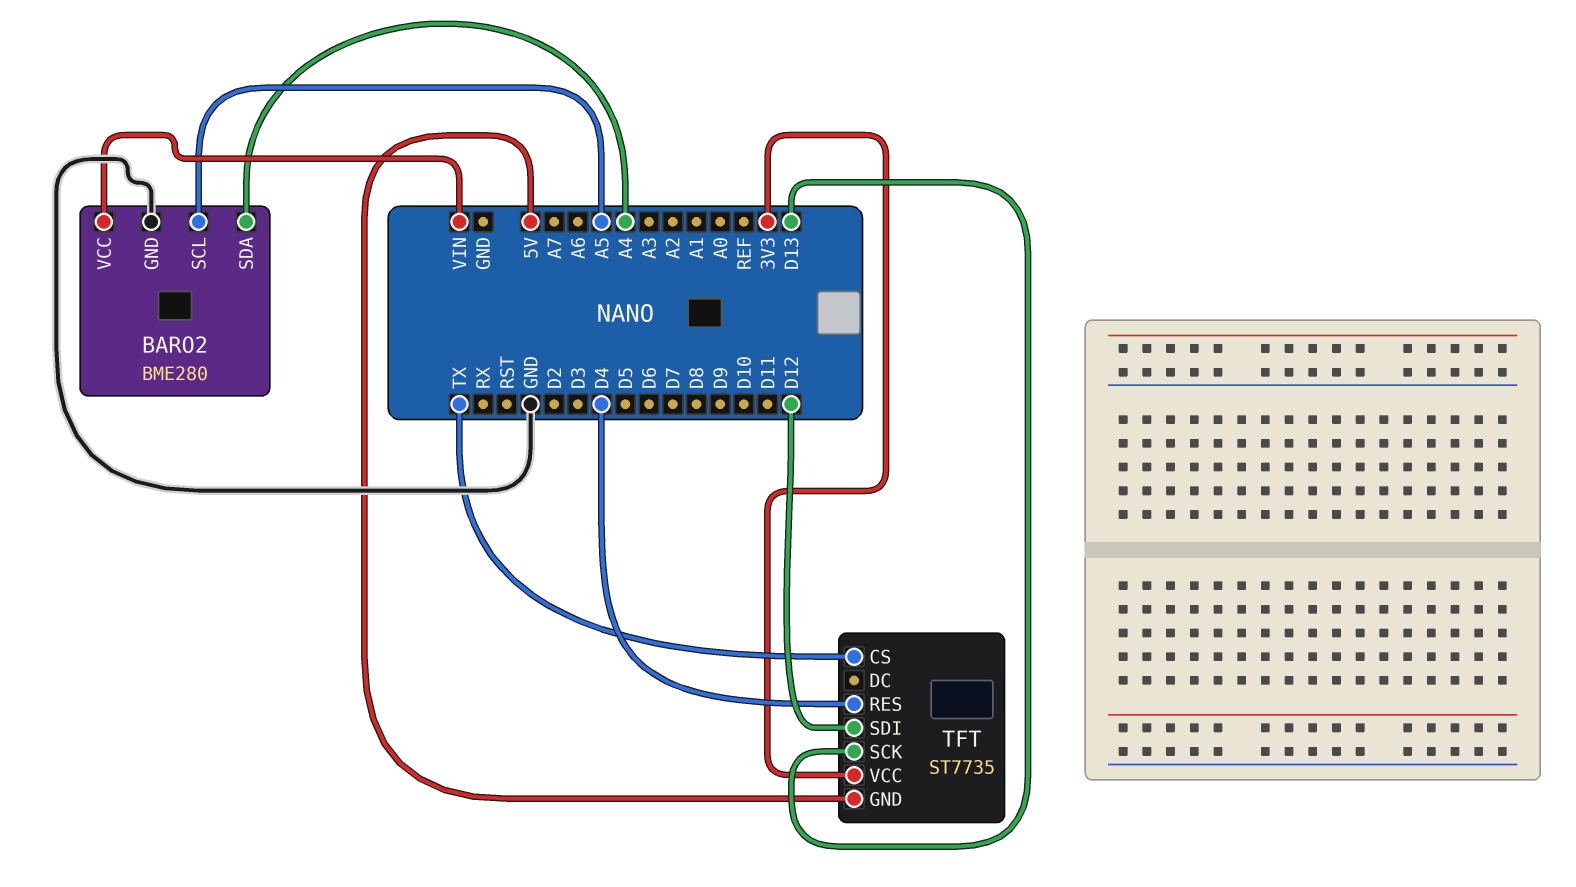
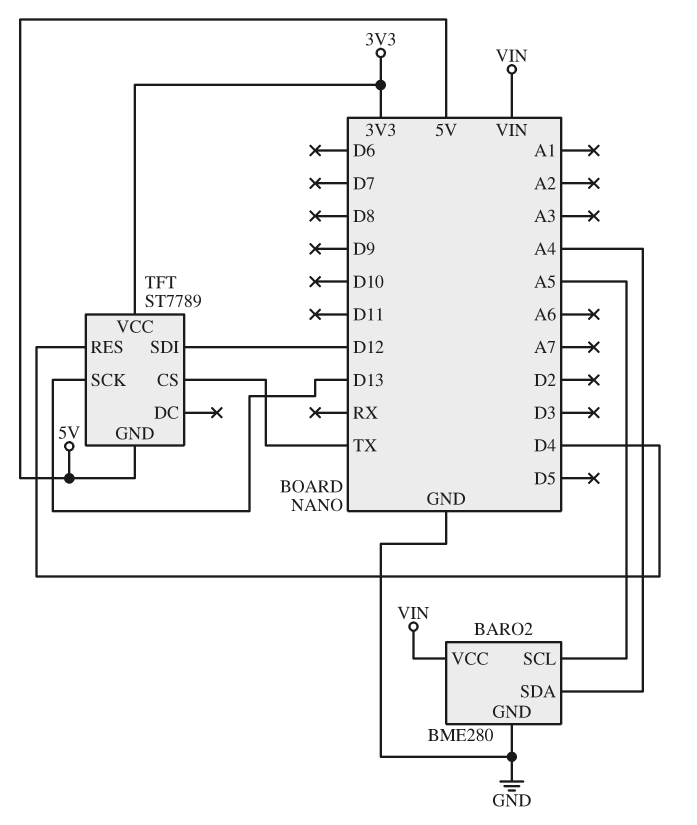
TFT: ST7735 -> ST7789

